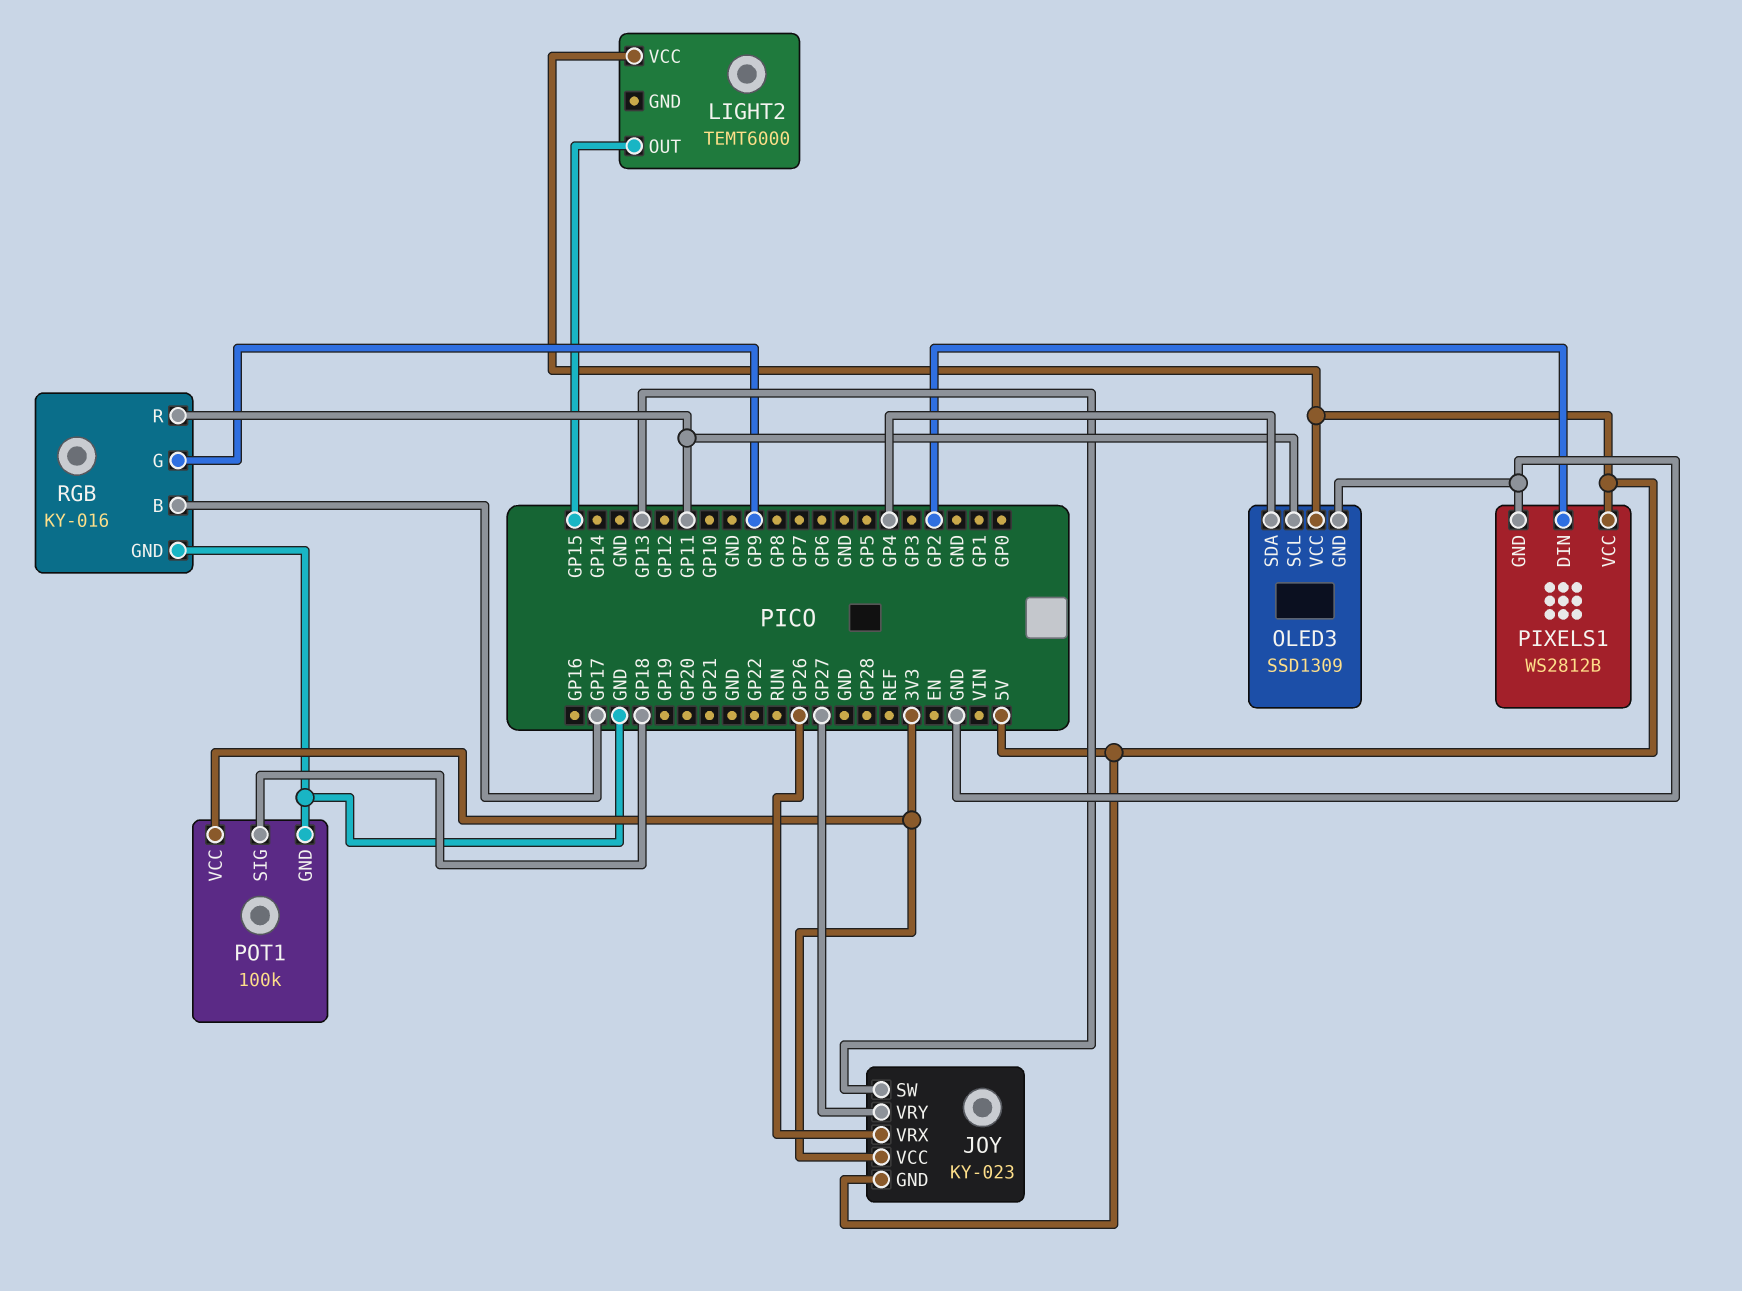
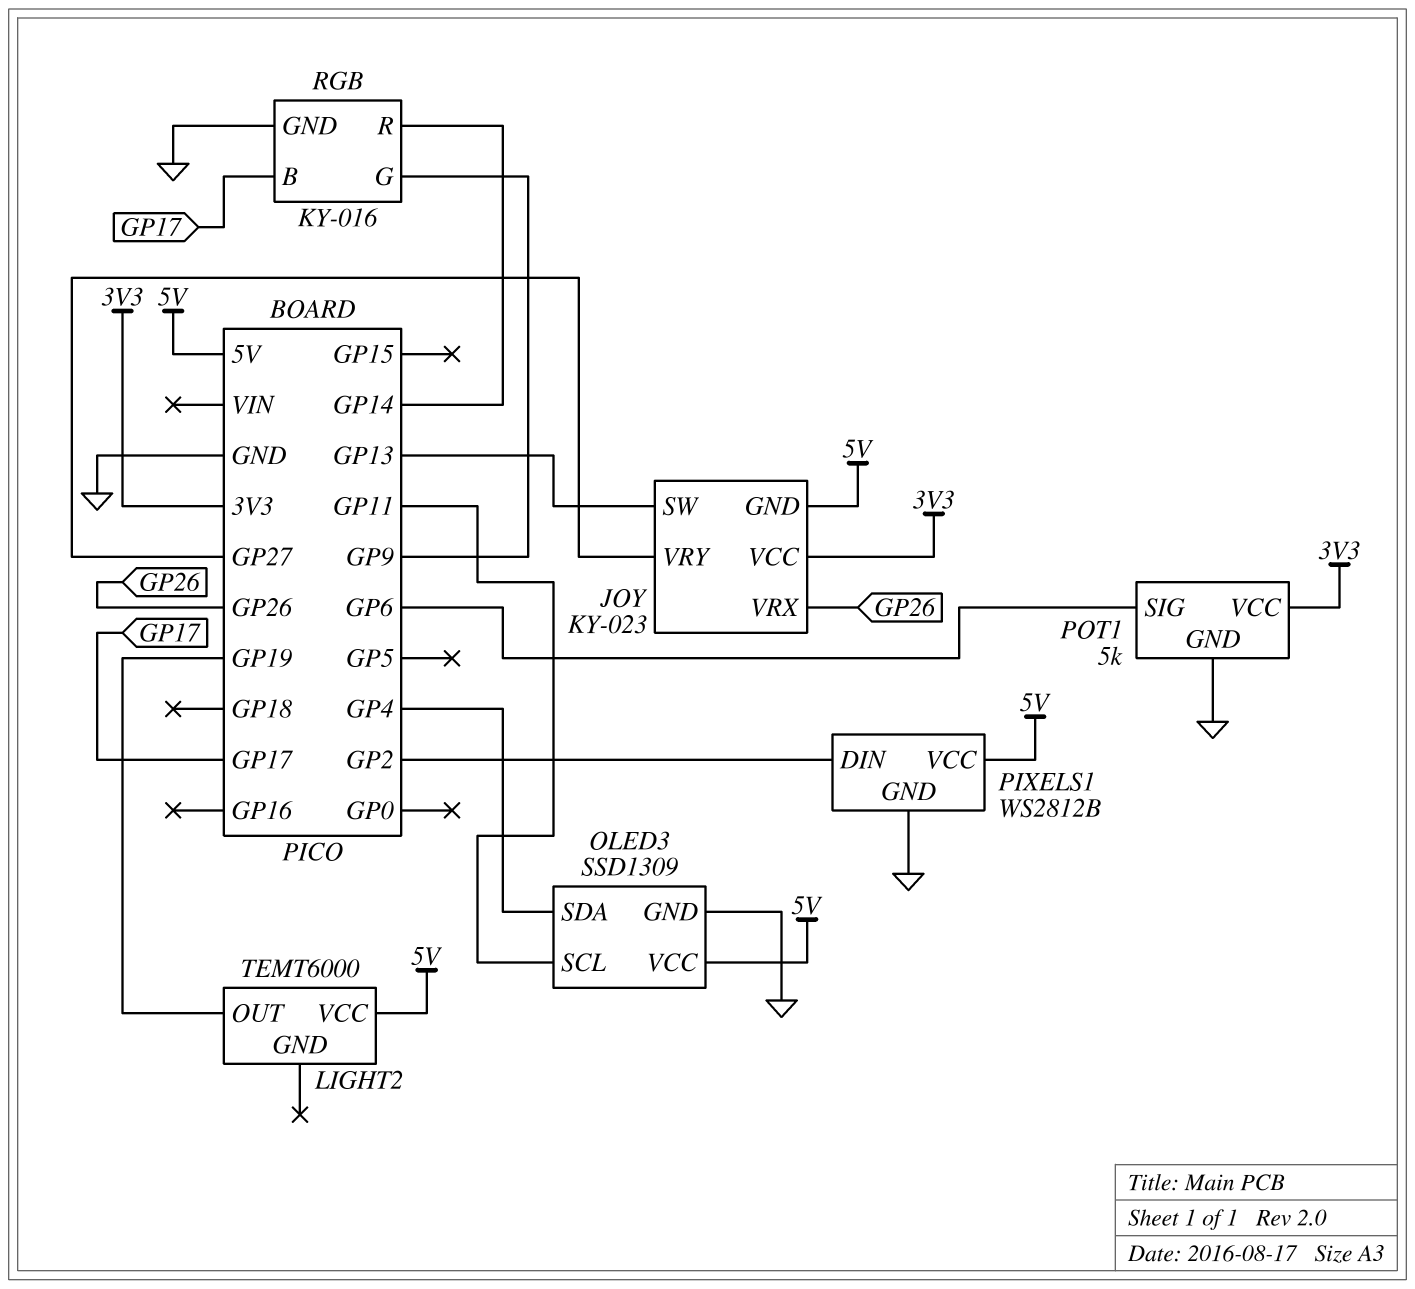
LIGHT2 pin OUT: GP15 -> GP19
POT1: 100k -> 5k
POT1 pin SIG: GP18 -> GP6
RGB pin R: GP11 -> GP14

